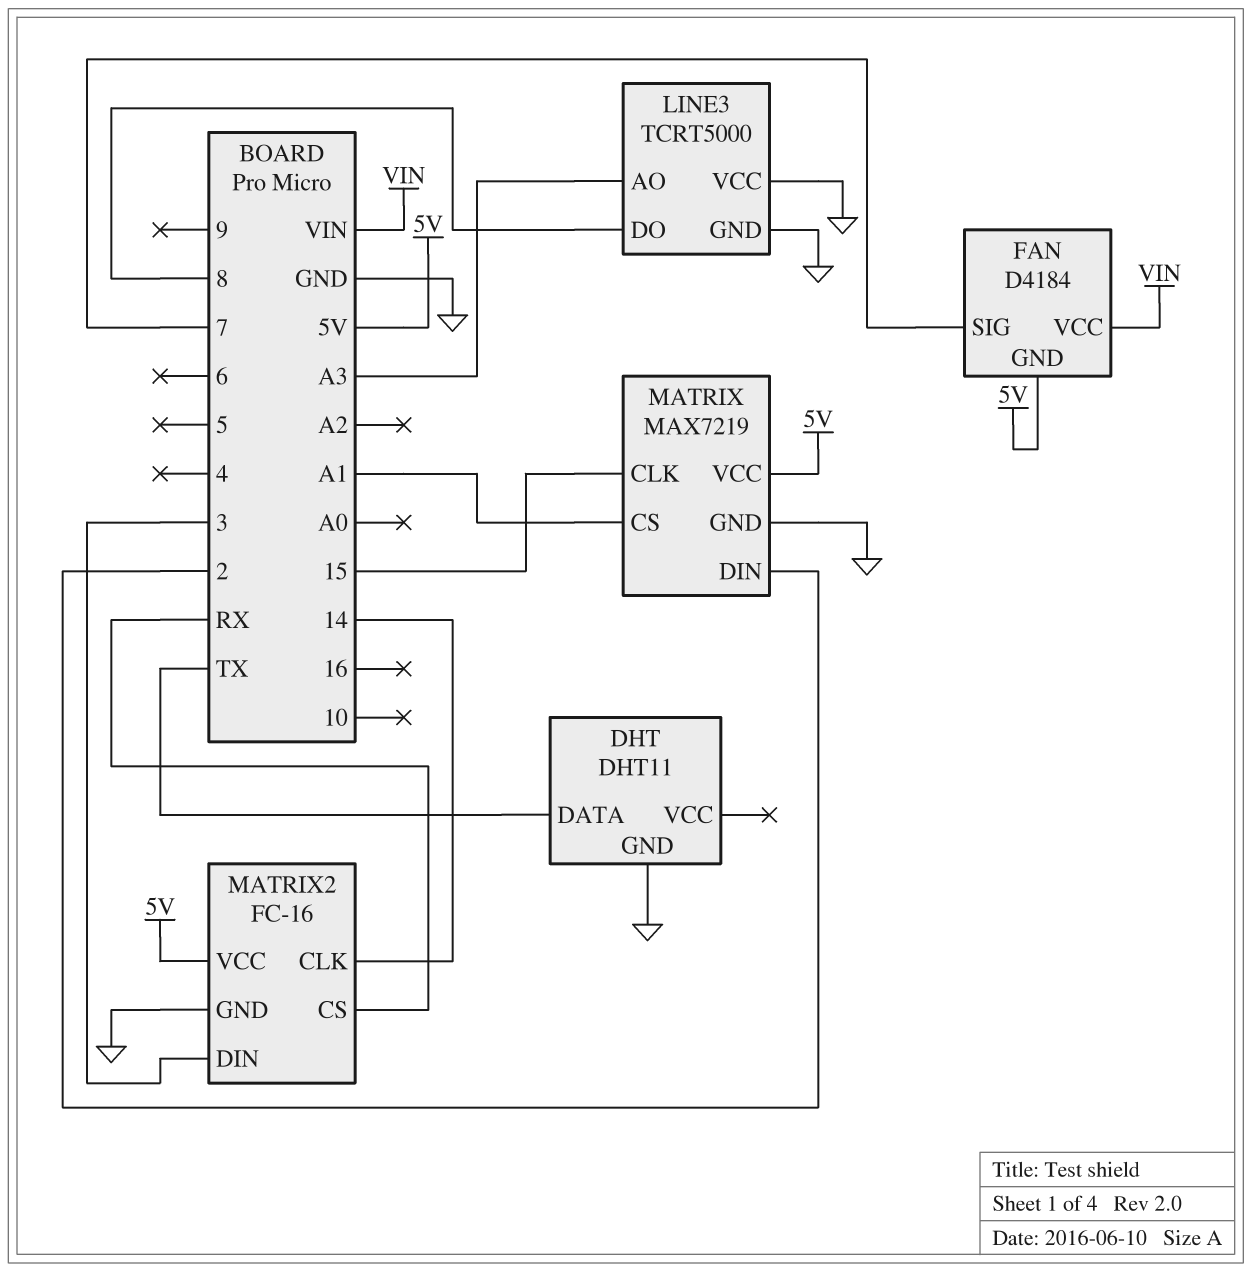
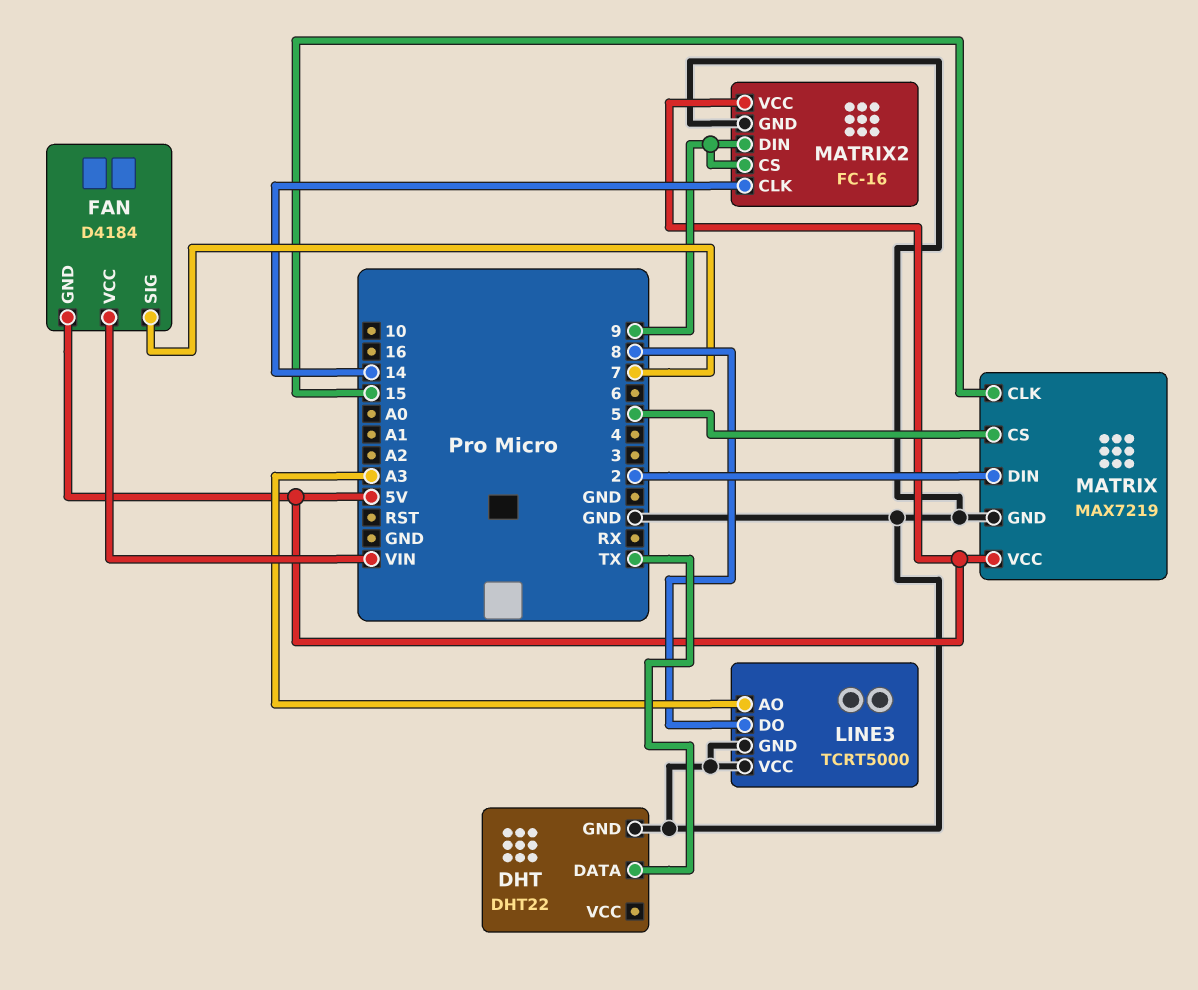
DHT: DHT11 -> DHT22
MATRIX pin CS: A1 -> 5
MATRIX2 pin CS: RX -> 9
MATRIX2 pin DIN: 3 -> 9

